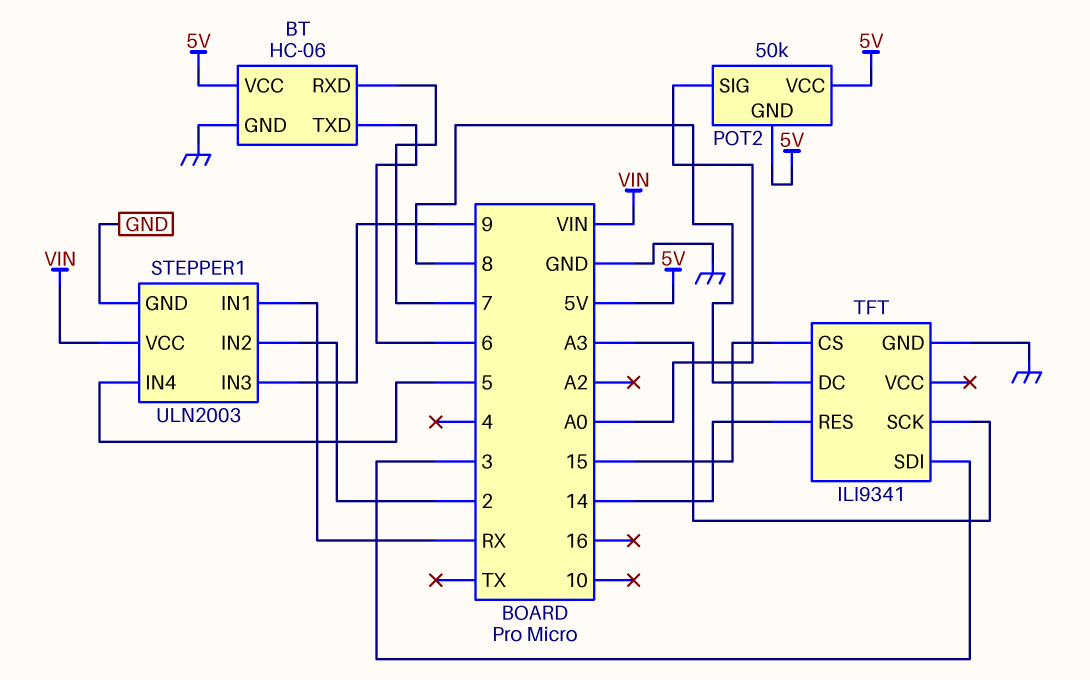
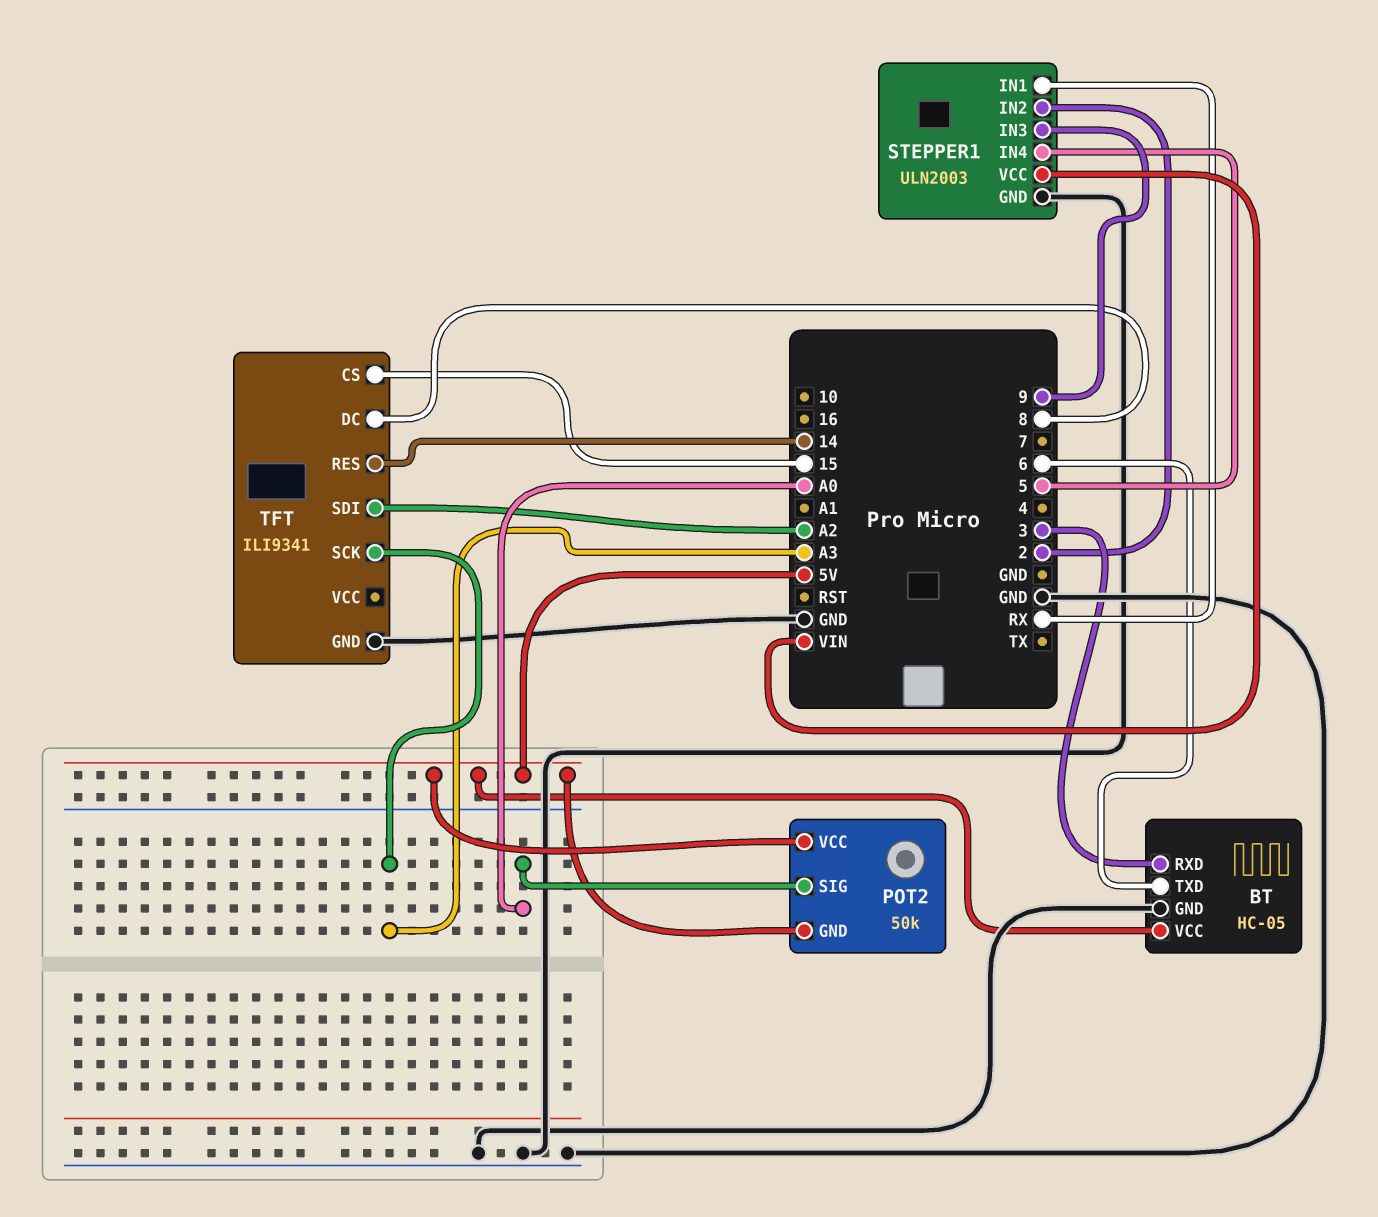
BT: HC-06 -> HC-05
BT pin RXD: 7 -> 3
TFT pin SDI: 3 -> A2

